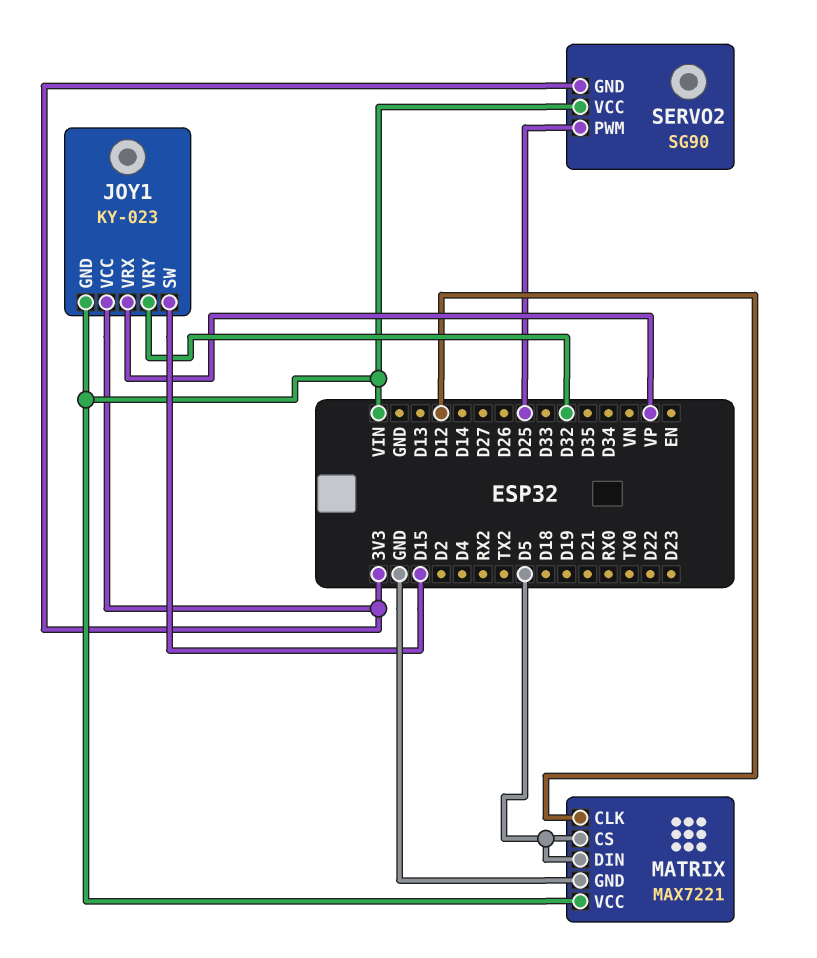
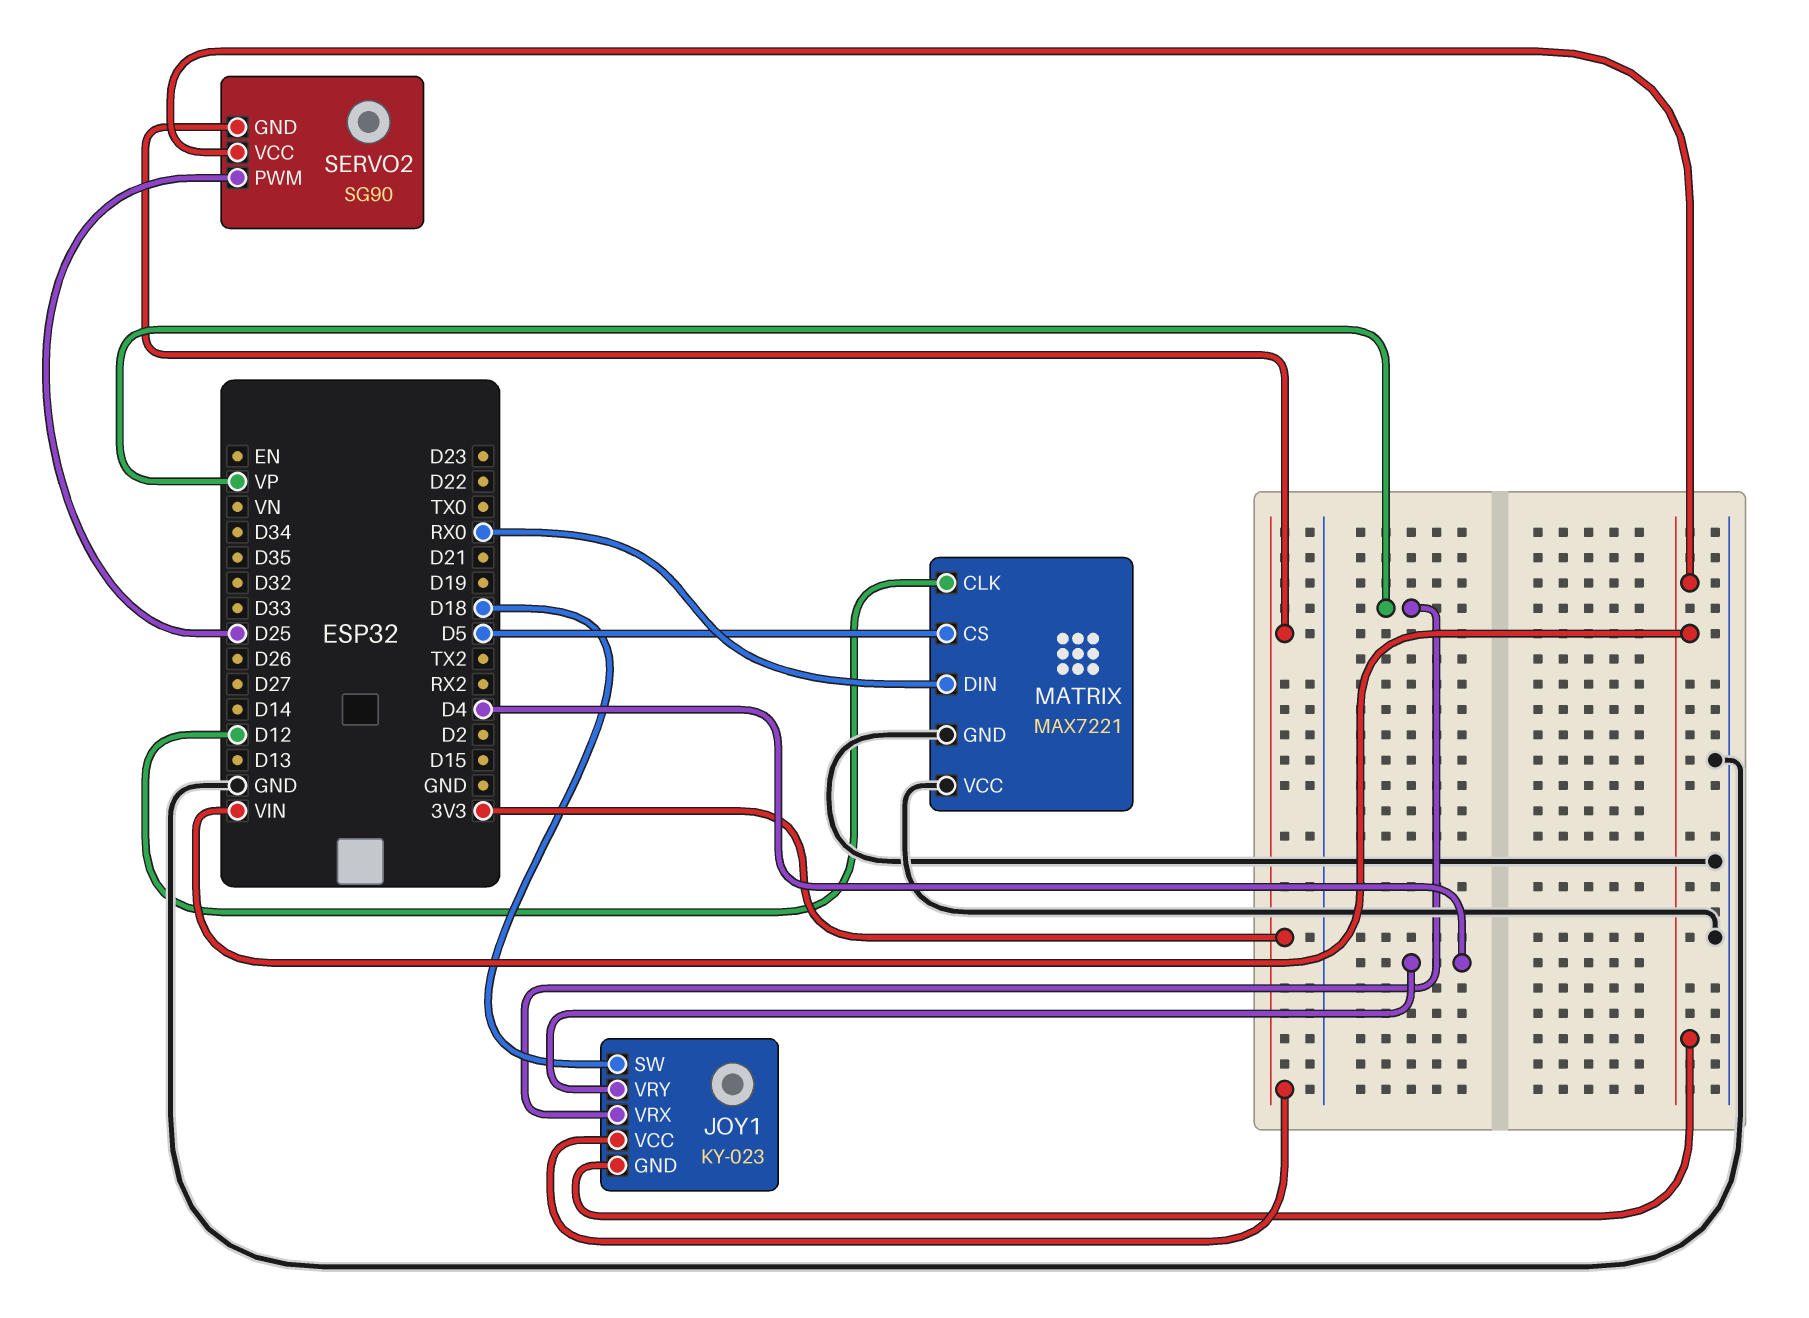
JOY1 pin SW: D15 -> D18
JOY1 pin VRY: D32 -> D4
MATRIX pin DIN: D5 -> RX0
MATRIX pin VCC: VIN -> GND

